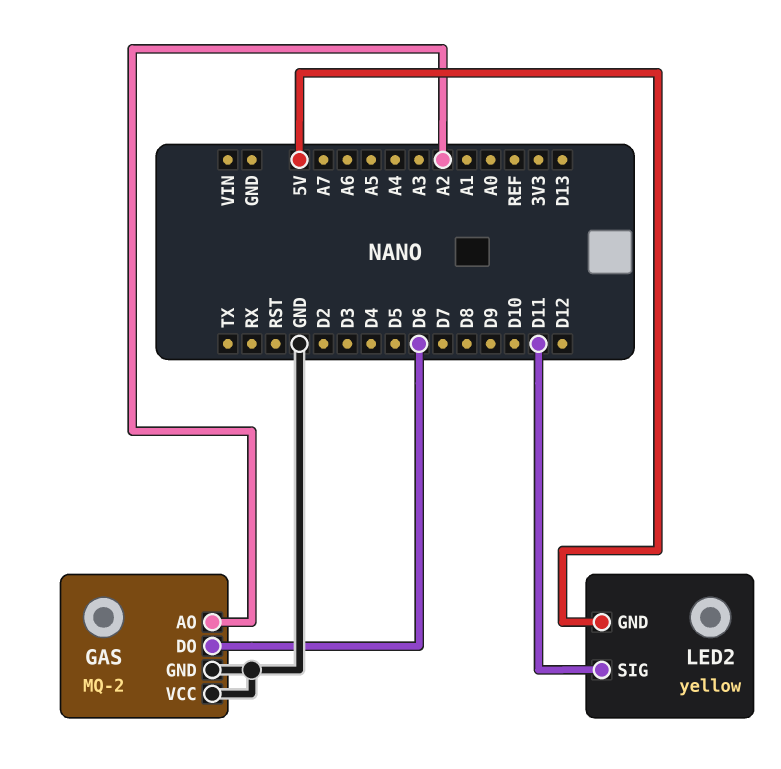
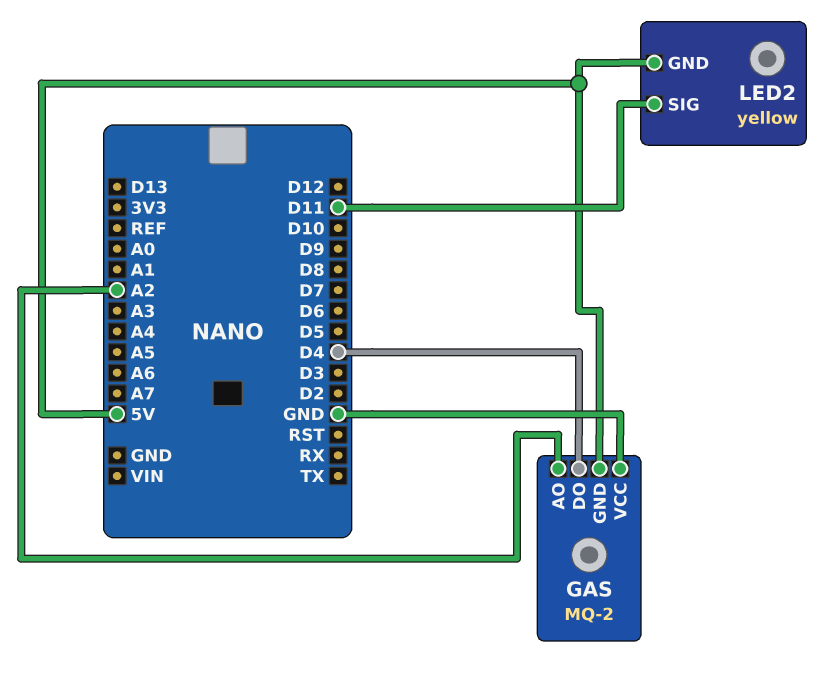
GAS pin DO: D6 -> D4
GAS pin GND: GND -> 5V

